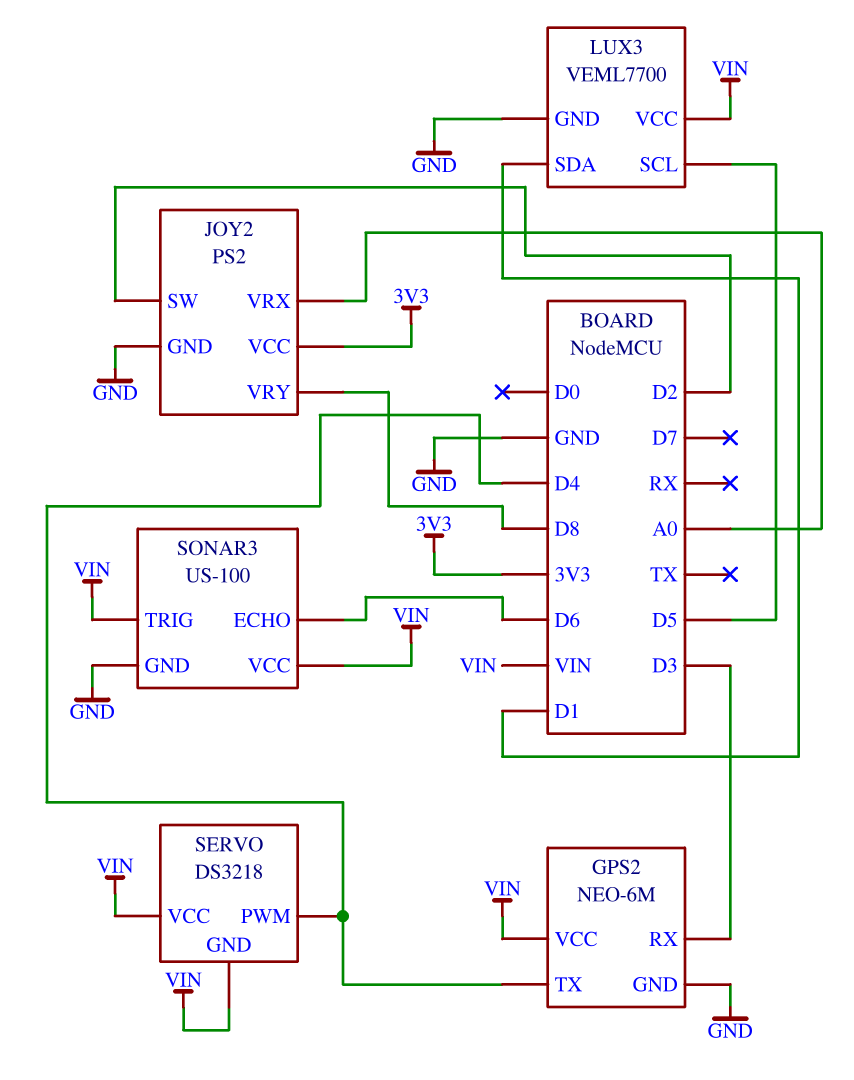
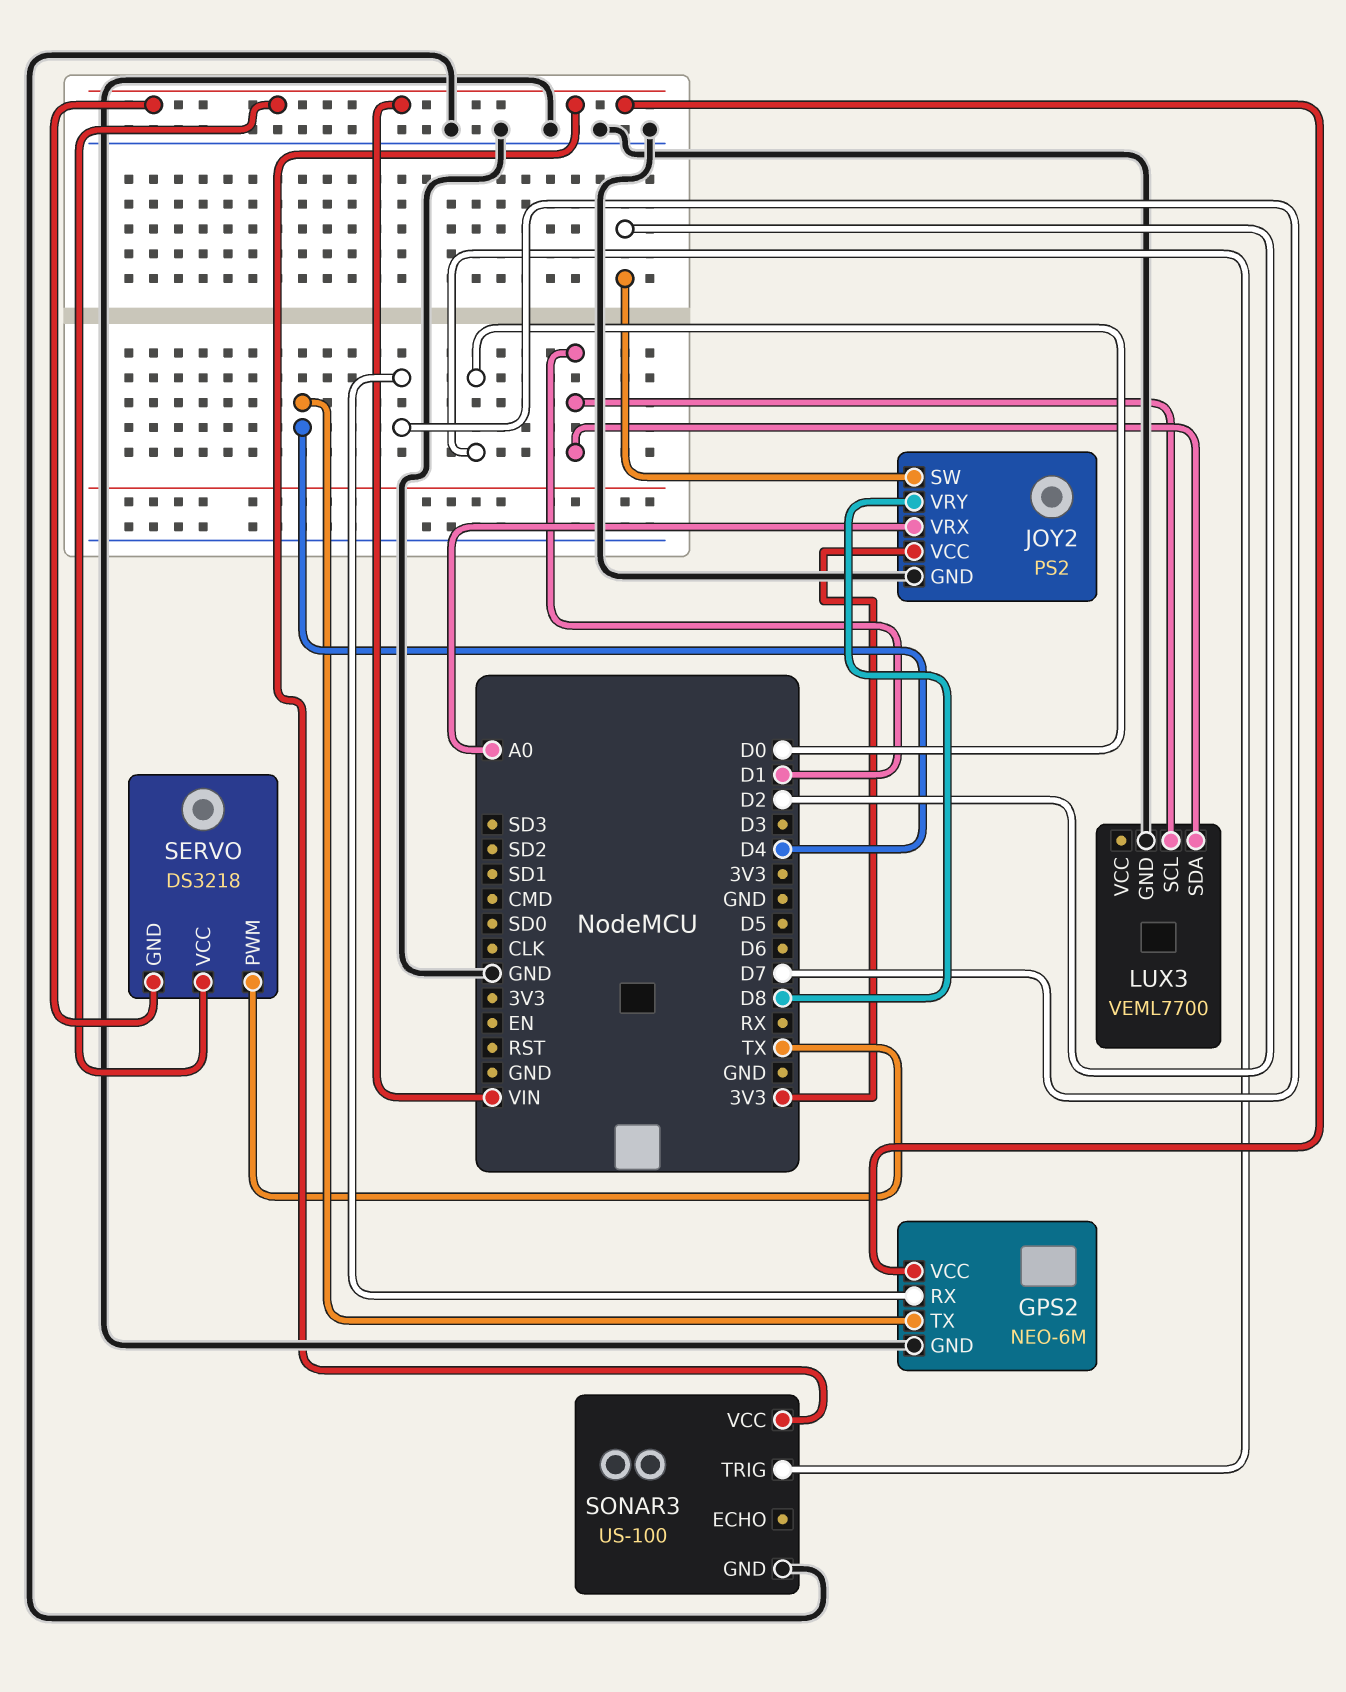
GPS2 pin RX: D3 -> D7
LUX3 pin SCL: D5 -> D1
LUX3 pin VCC: VIN -> none
SERVO pin PWM: D4 -> TX
SONAR3 pin ECHO: D6 -> none
SONAR3 pin TRIG: VIN -> D0

